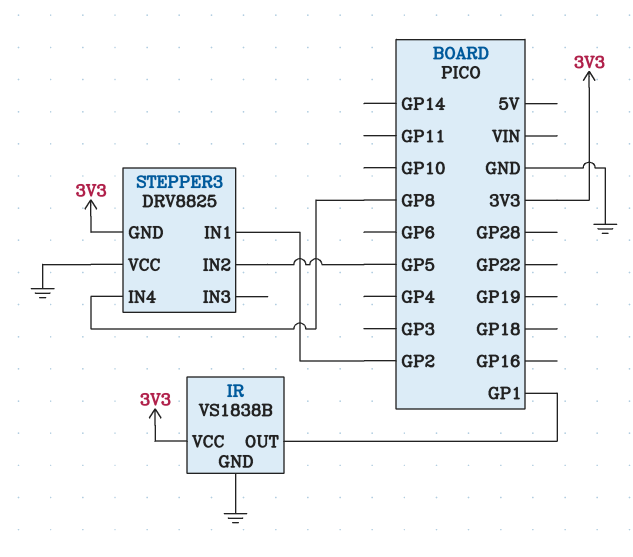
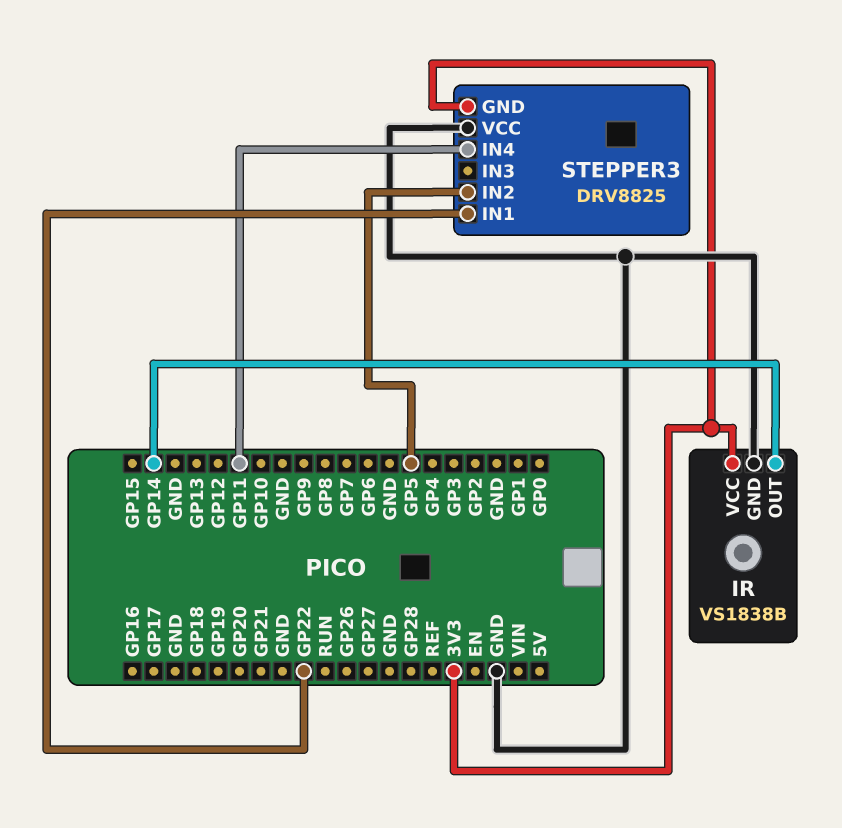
IR pin OUT: GP1 -> GP14
STEPPER3 pin IN1: GP2 -> GP22
STEPPER3 pin IN4: GP8 -> GP11

